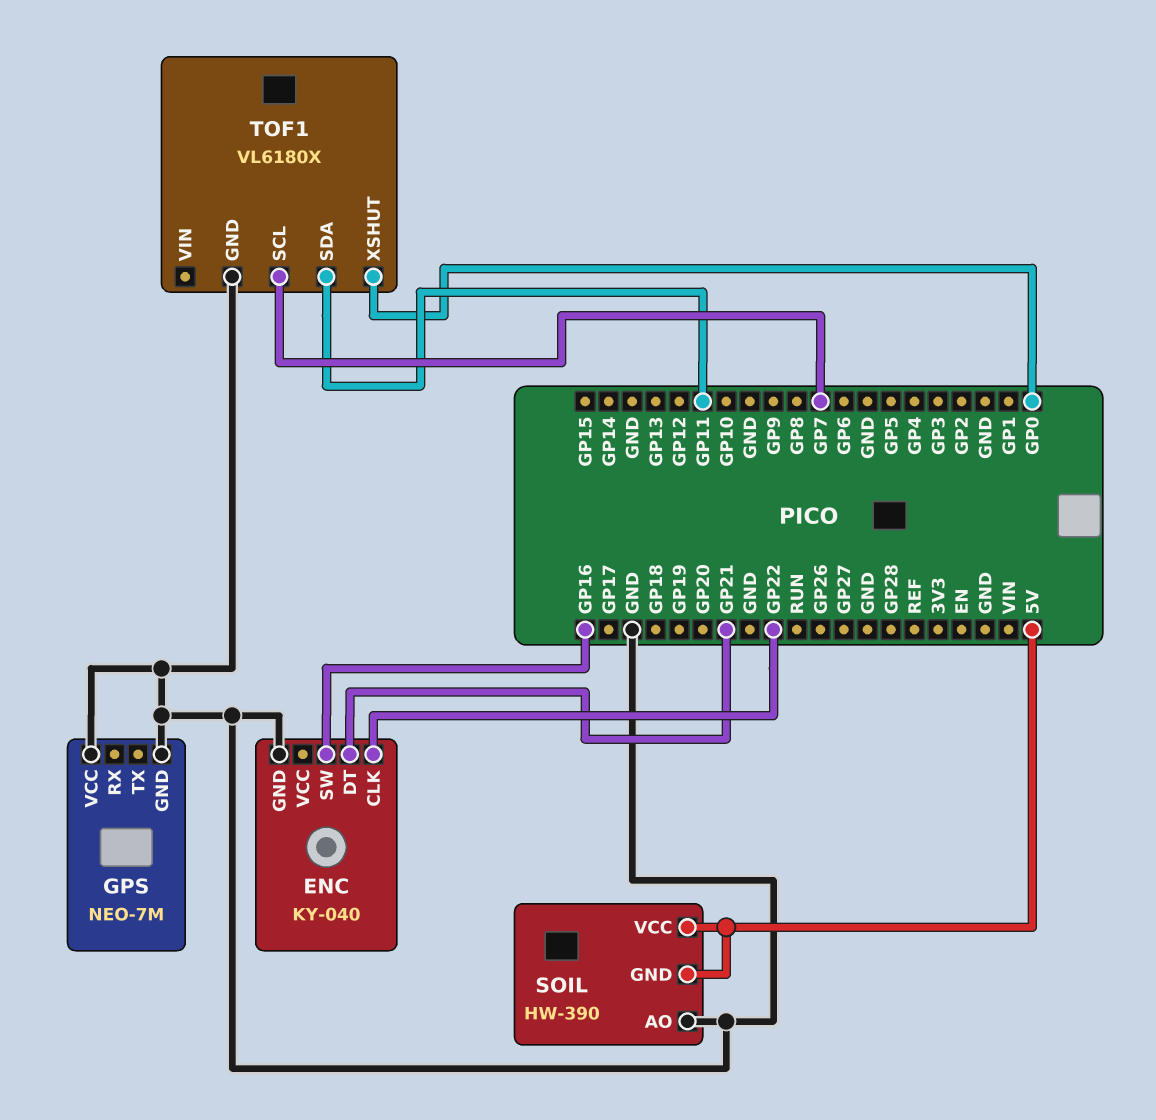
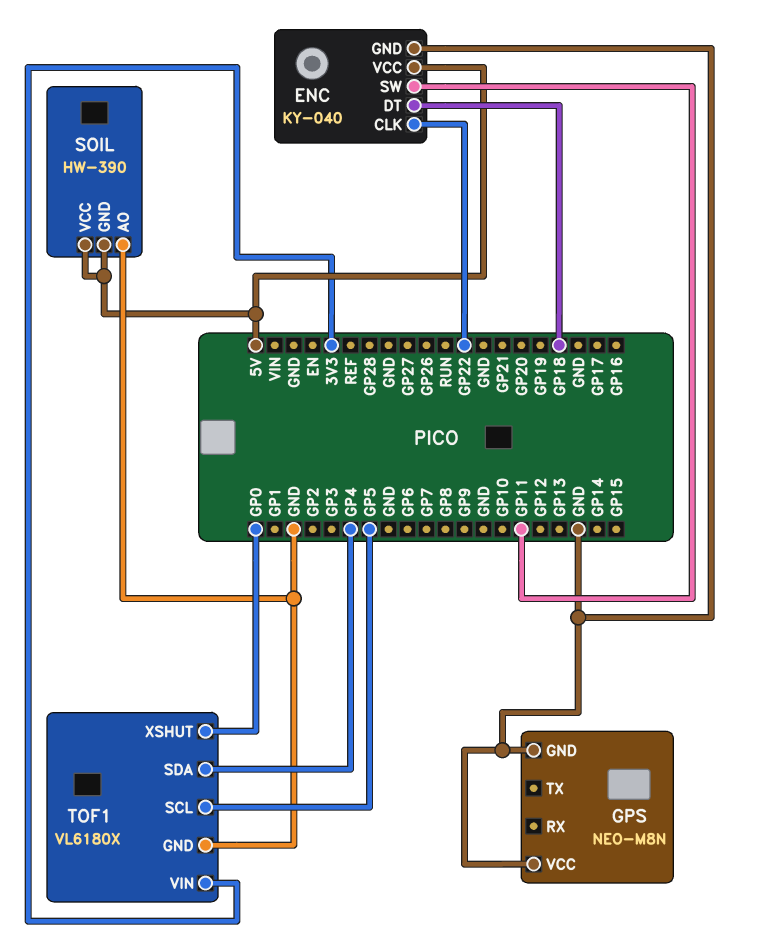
ENC pin DT: GP21 -> GP18
ENC pin SW: GP16 -> GP11
ENC pin VCC: none -> 5V
GPS: NEO-7M -> NEO-M8N
TOF1 pin SCL: GP7 -> GP5
TOF1 pin SDA: GP11 -> GP4
TOF1 pin VIN: none -> 3V3

